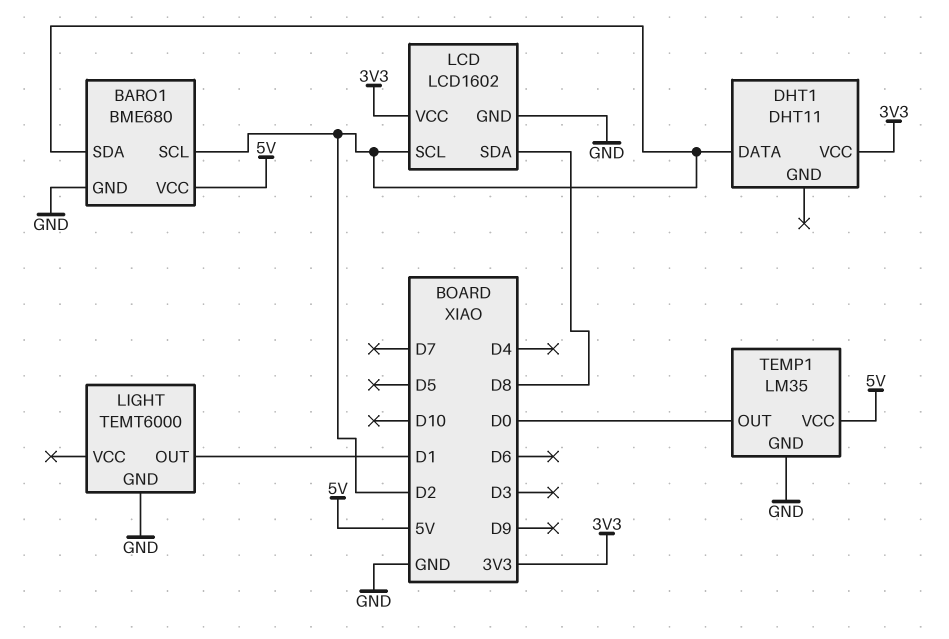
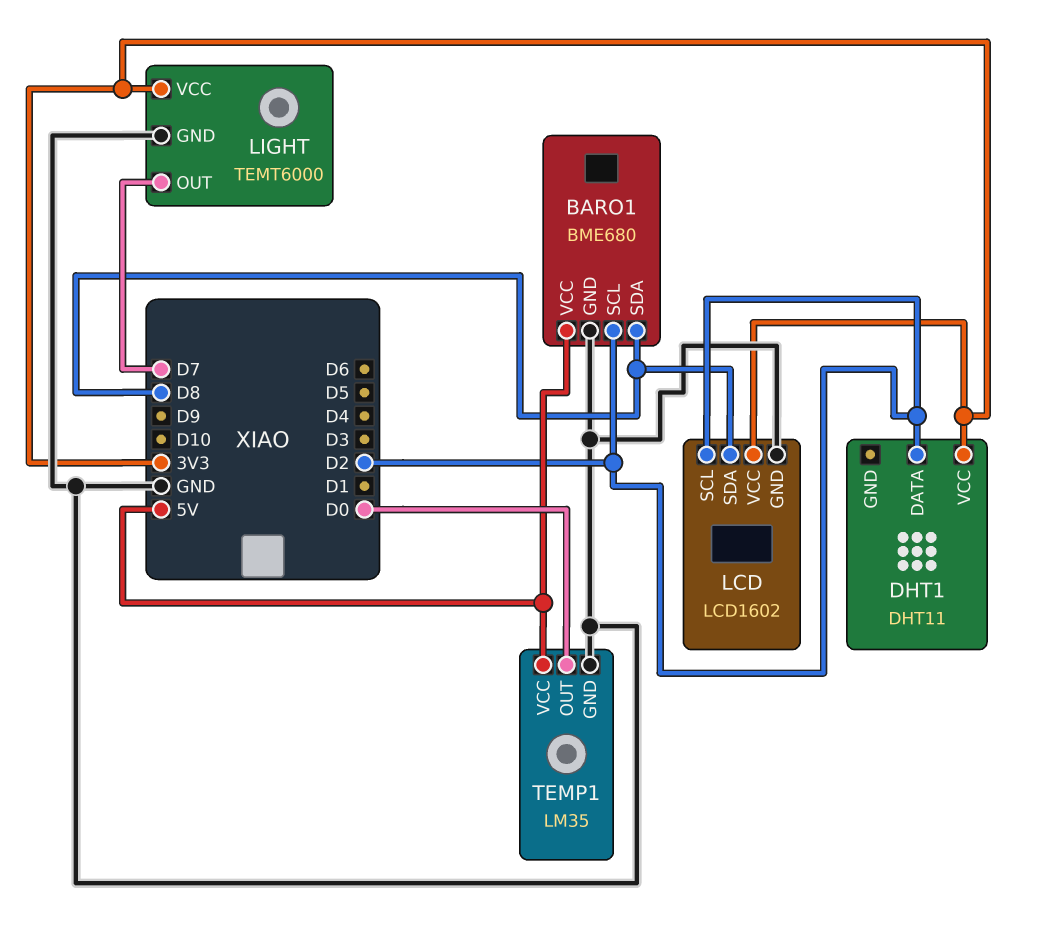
BARO1 pin SDA: D2 -> D8
LIGHT pin OUT: D1 -> D7
LIGHT pin VCC: none -> 3V3

